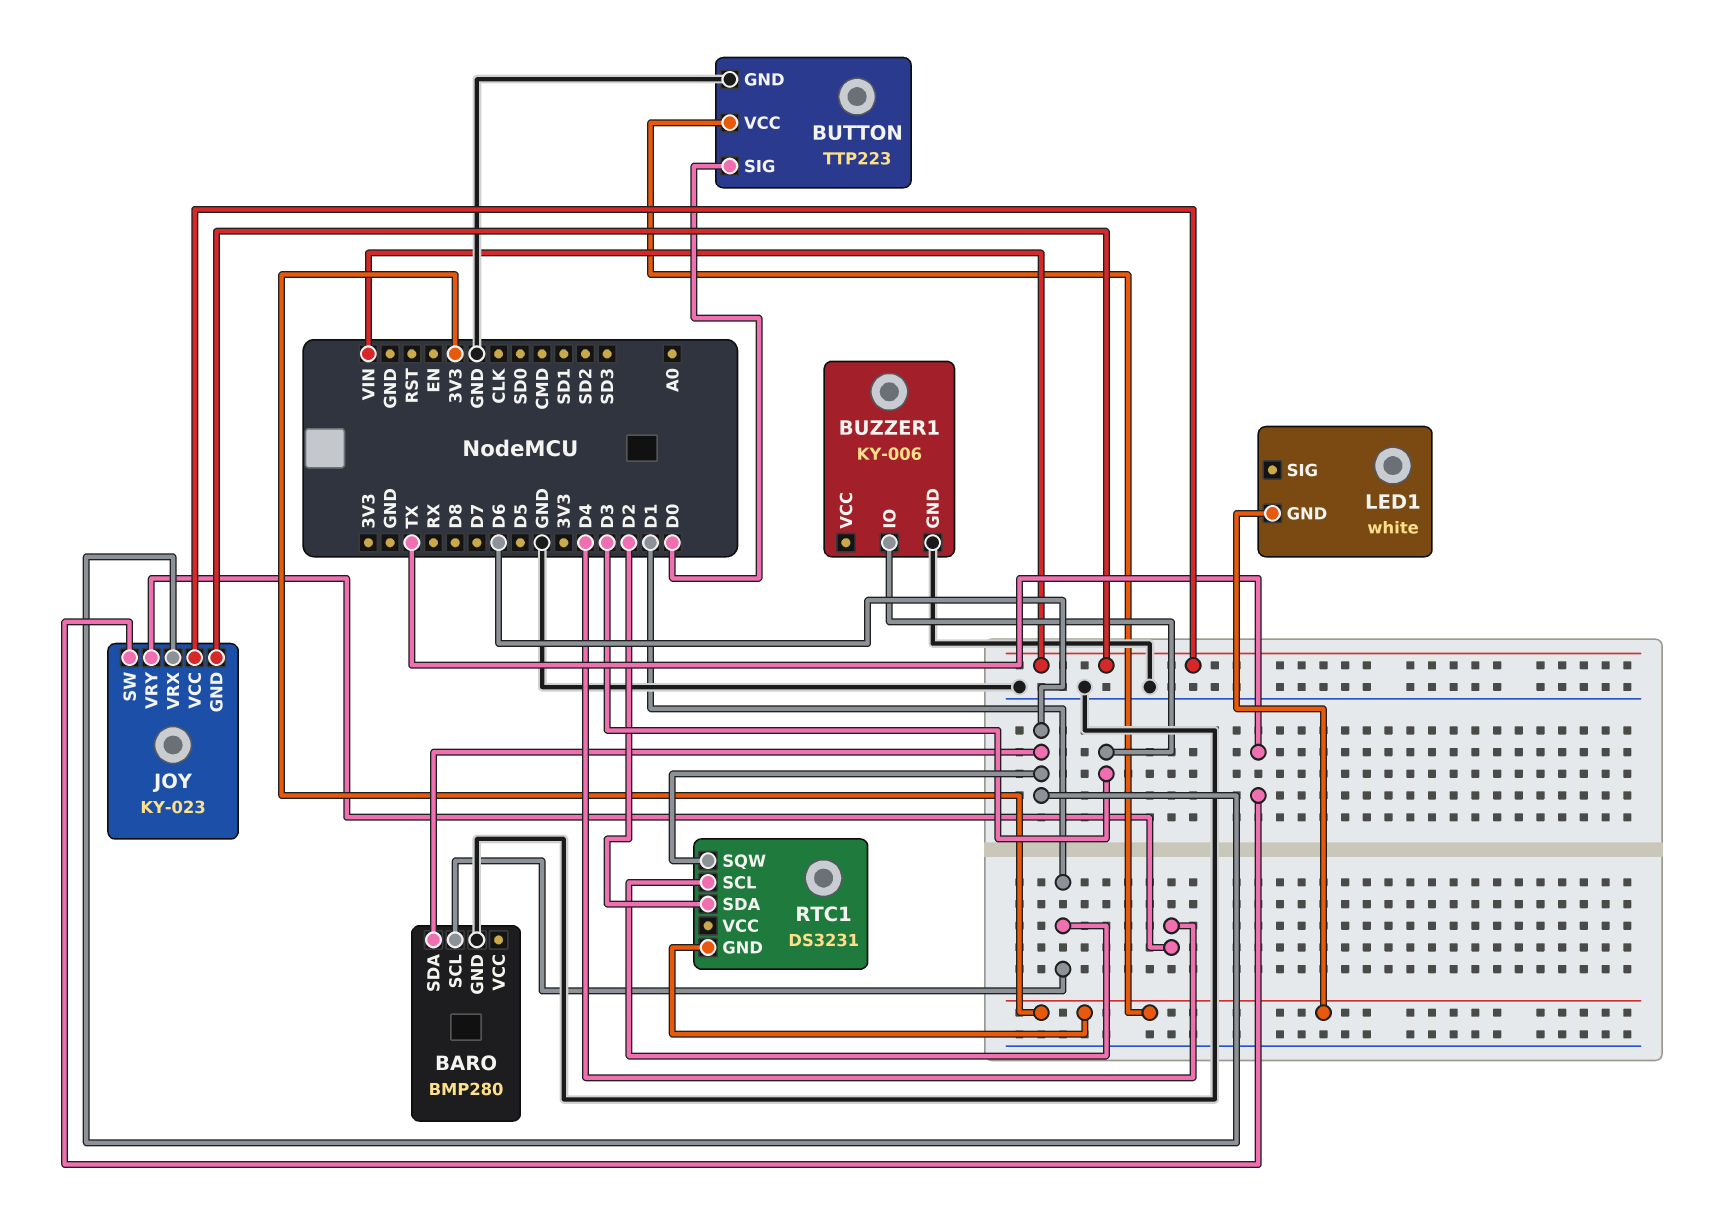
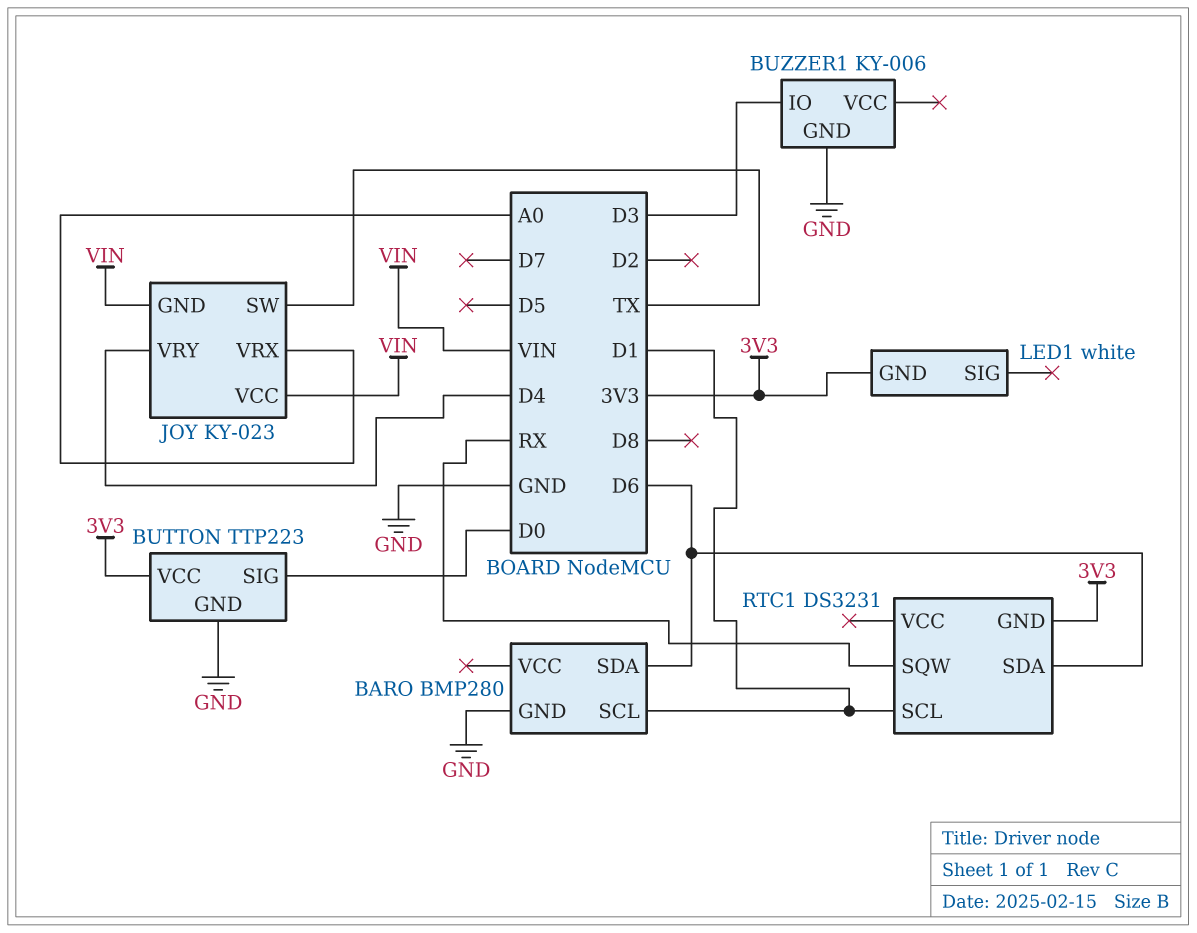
JOY pin VRX: D6 -> A0
RTC1 pin SDA: D2 -> D6
RTC1 pin SQW: D6 -> RX

